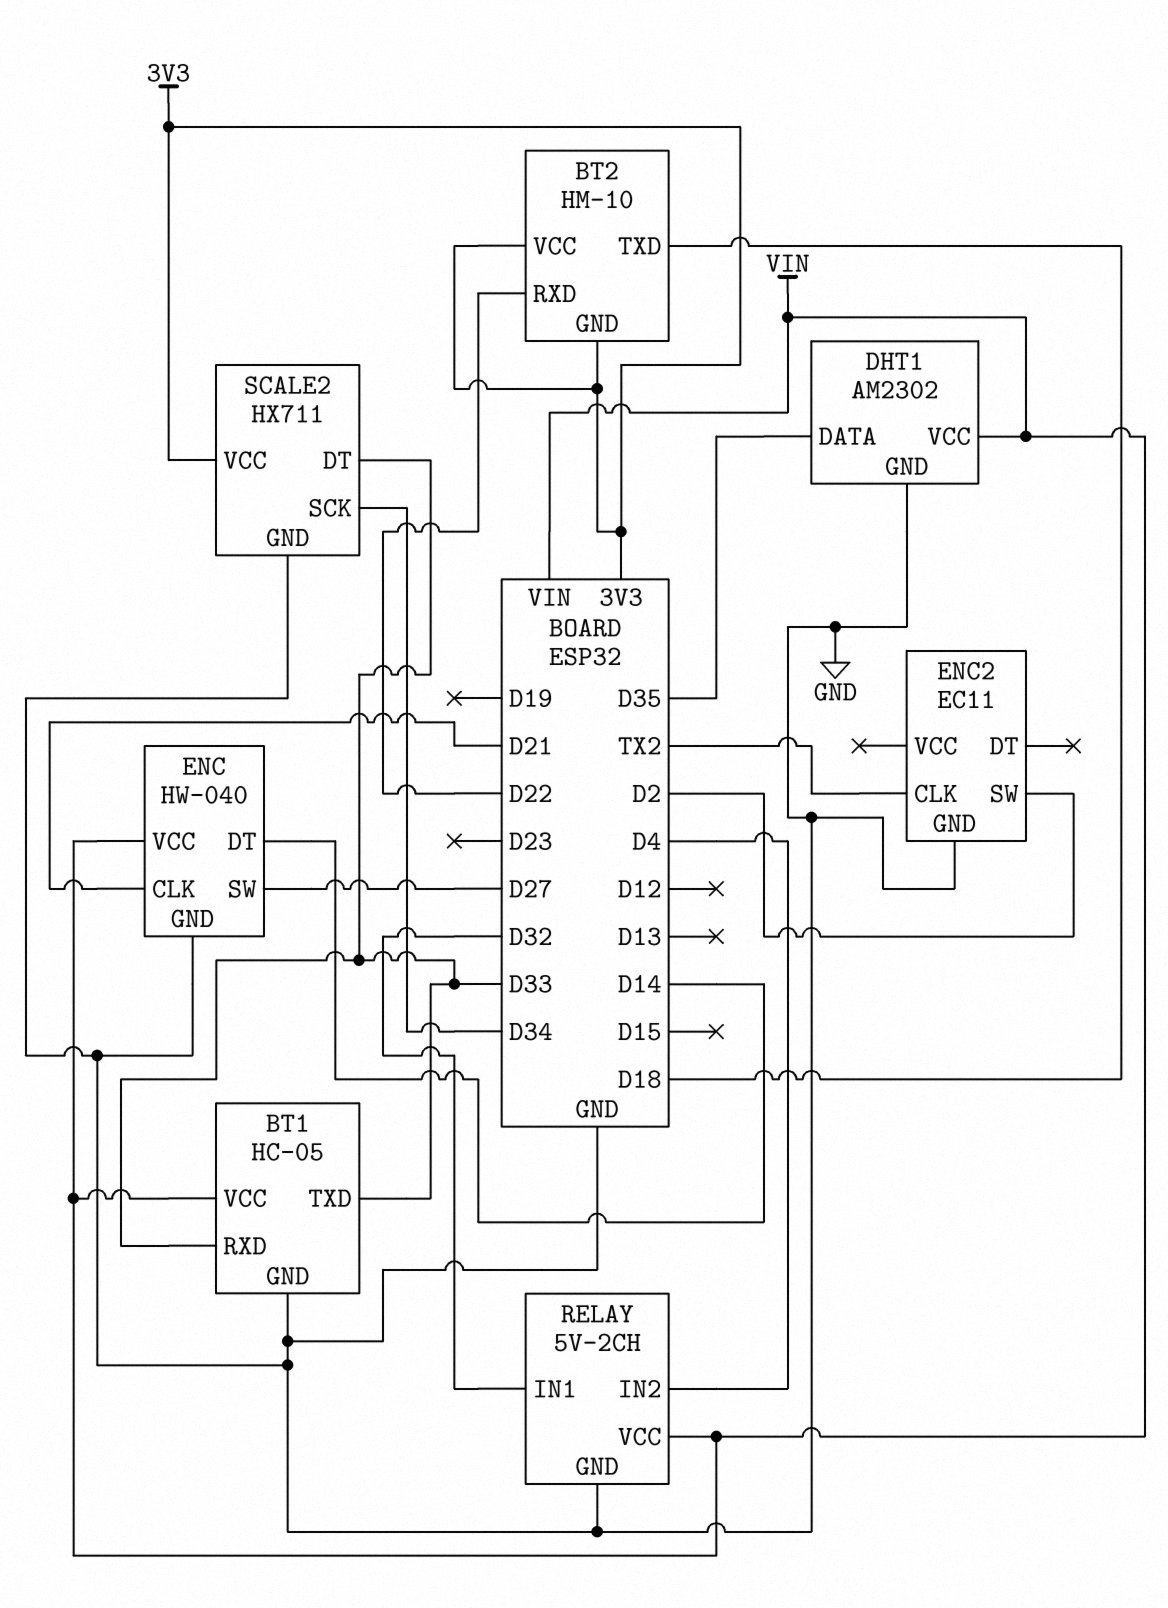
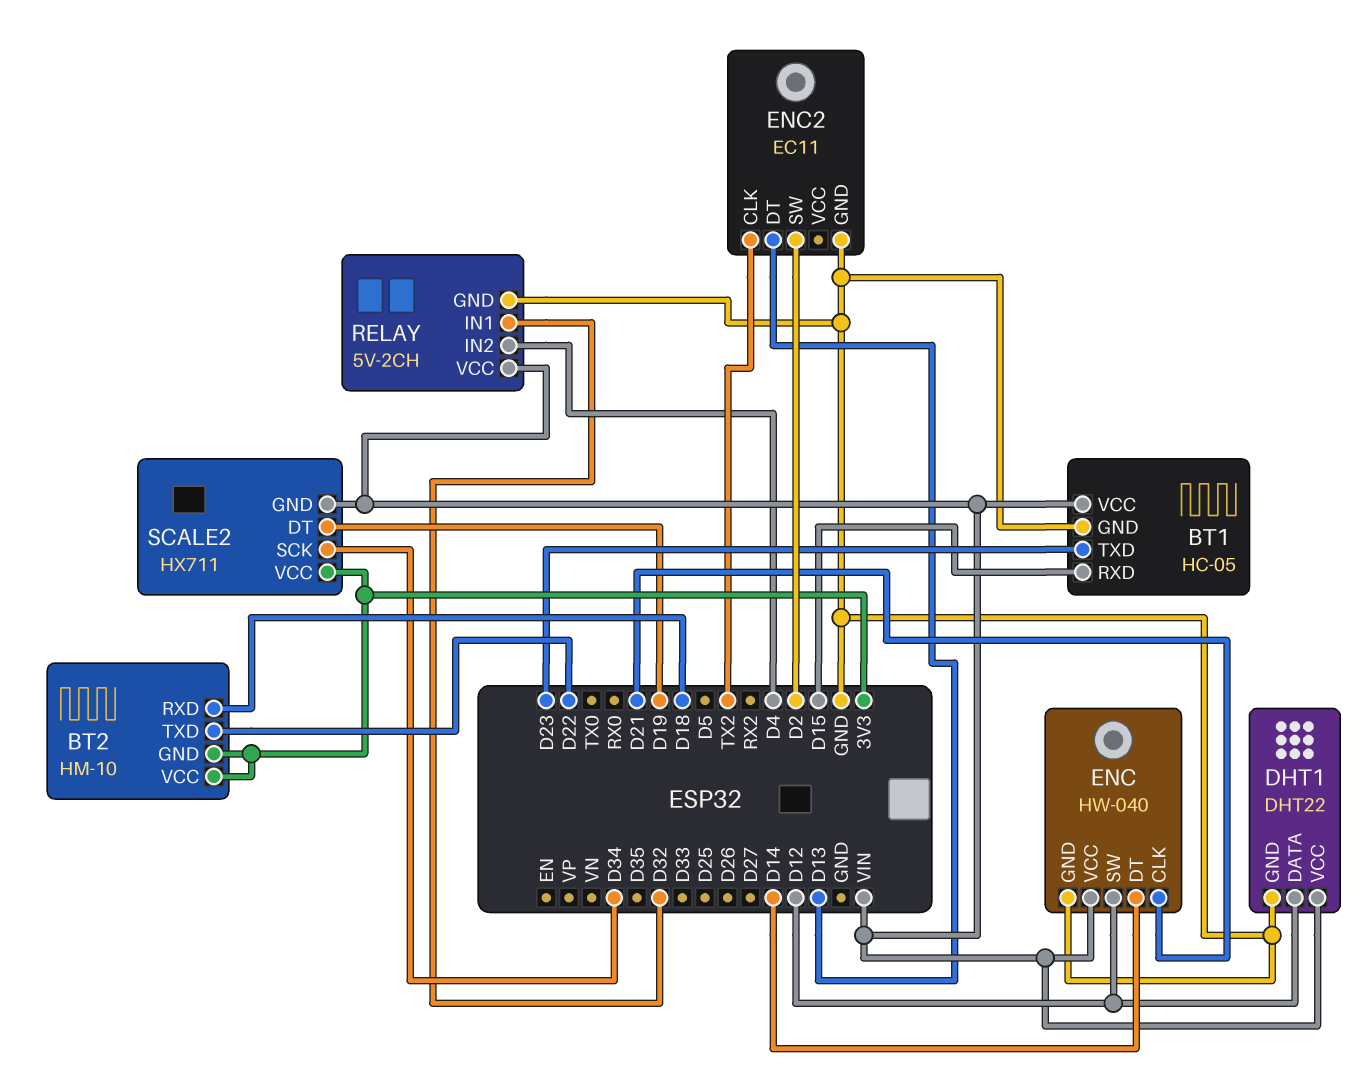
BT1 pin RXD: D33 -> D15
BT1 pin TXD: D33 -> D23
BT2 pin RXD: D22 -> D18
BT2 pin TXD: D18 -> D22
DHT1: AM2302 -> DHT22
DHT1 pin DATA: D35 -> D12
ENC pin SW: D27 -> D12
ENC2 pin DT: none -> D13
SCALE2 pin DT: D33 -> D19
SCALE2 pin GND: GND -> VIN

